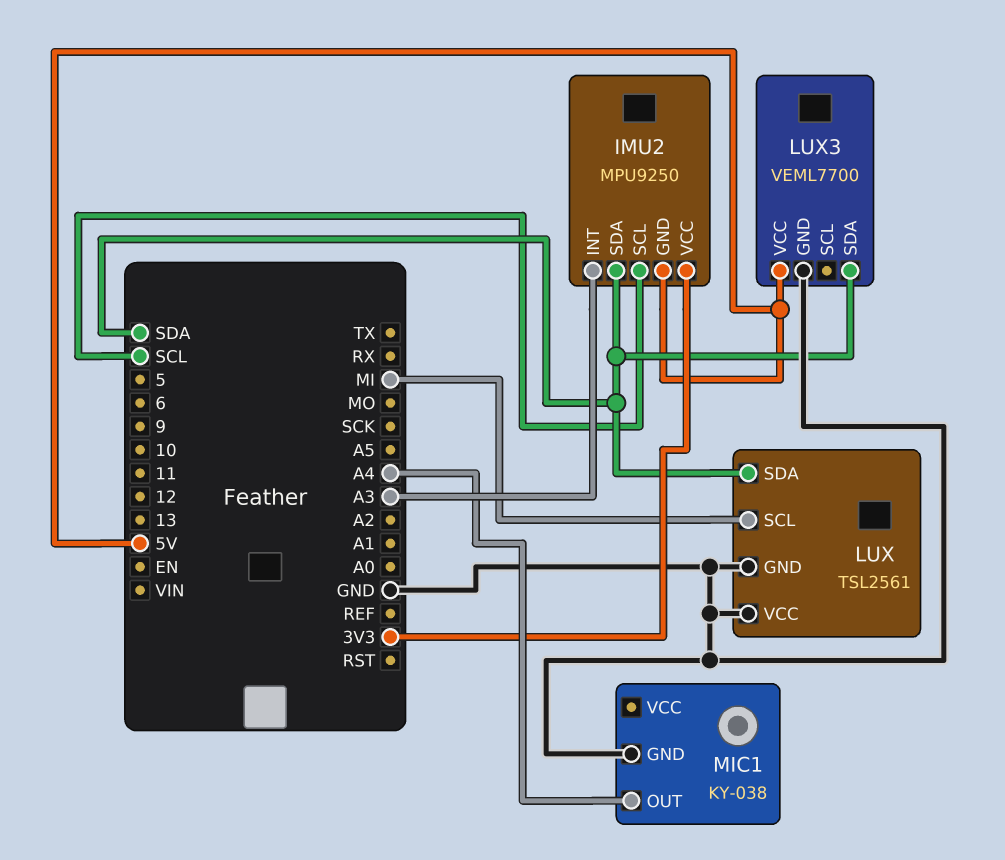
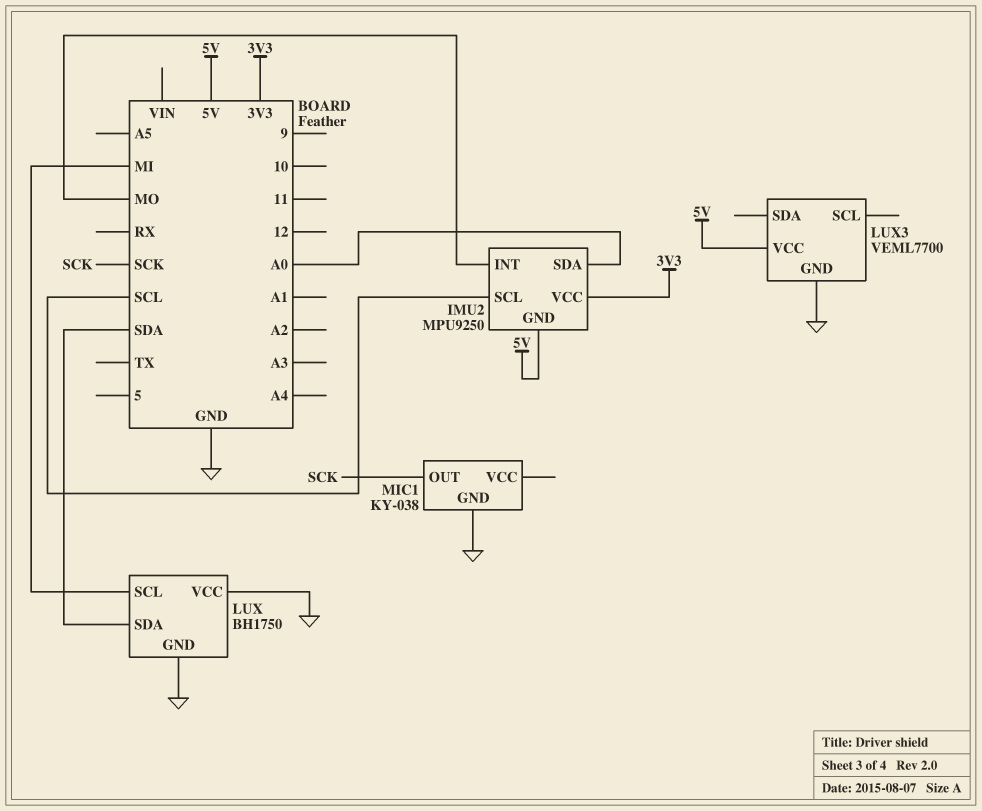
IMU2 pin INT: A3 -> MO
IMU2 pin SDA: SDA -> A0
LUX: TSL2561 -> BH1750
LUX3 pin SDA: SDA -> none
MIC1 pin OUT: A4 -> SCK

